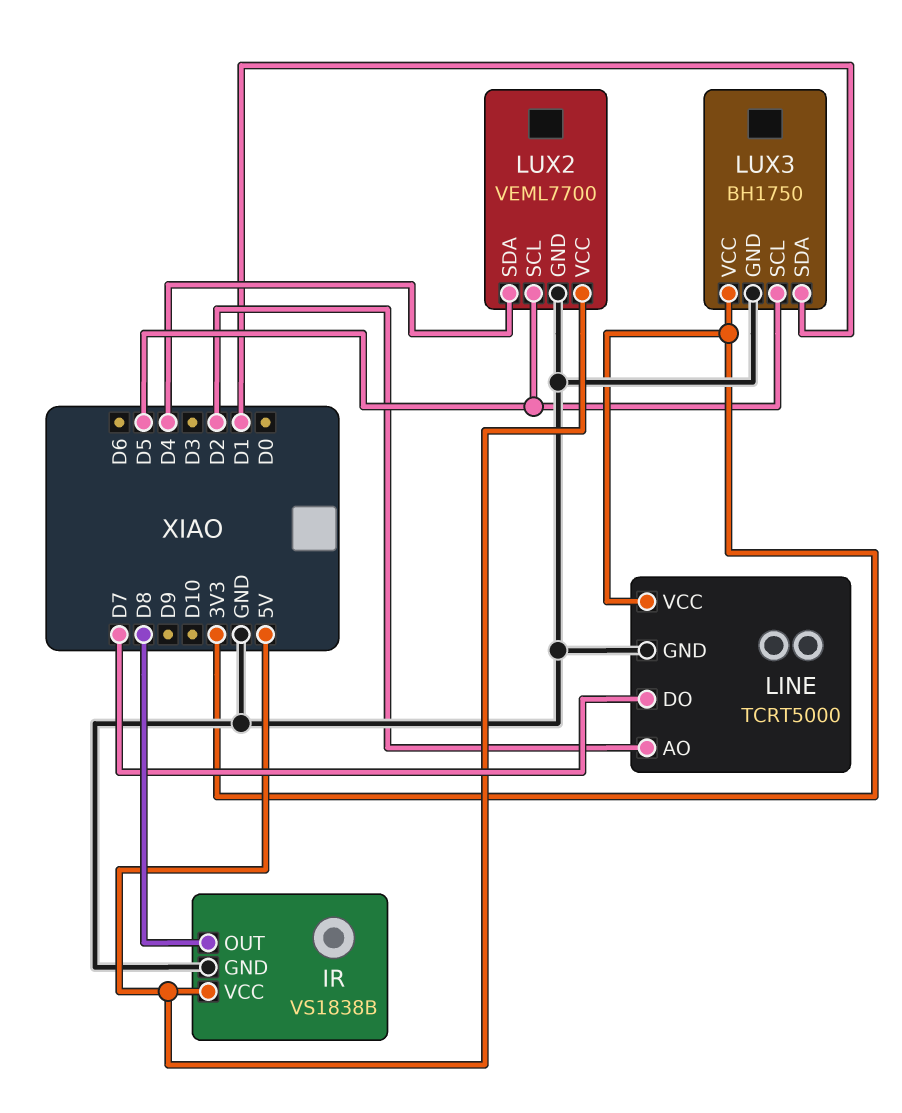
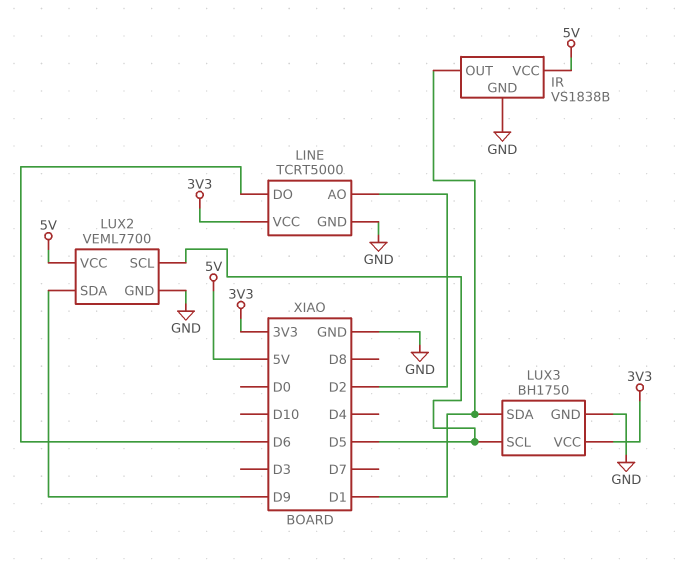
IR pin OUT: D8 -> D1
LINE pin DO: D7 -> D6
LUX2 pin SDA: D4 -> D9

